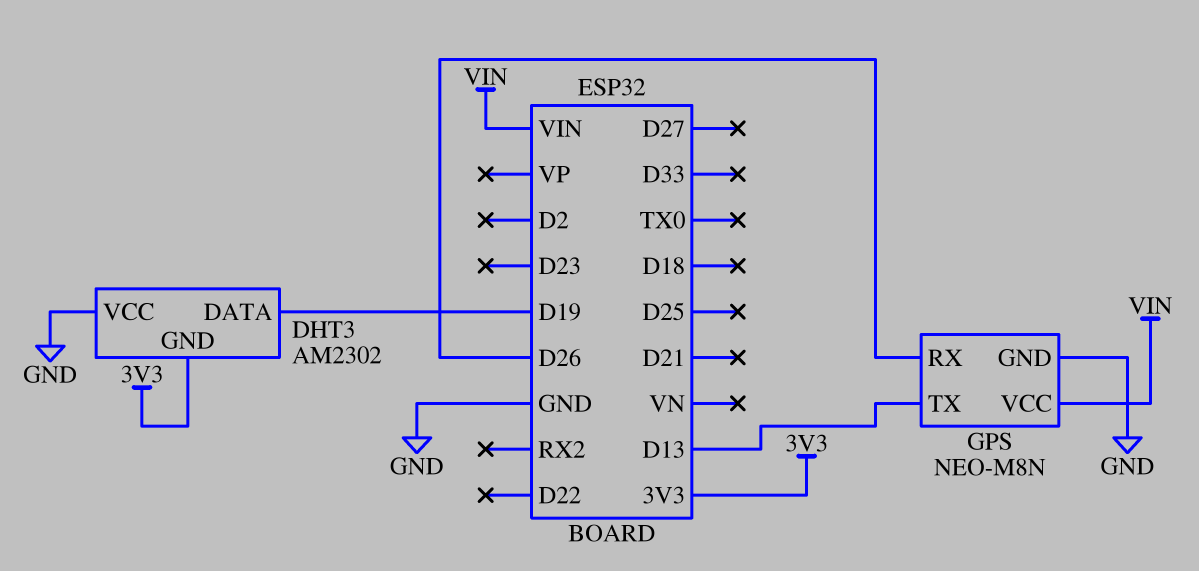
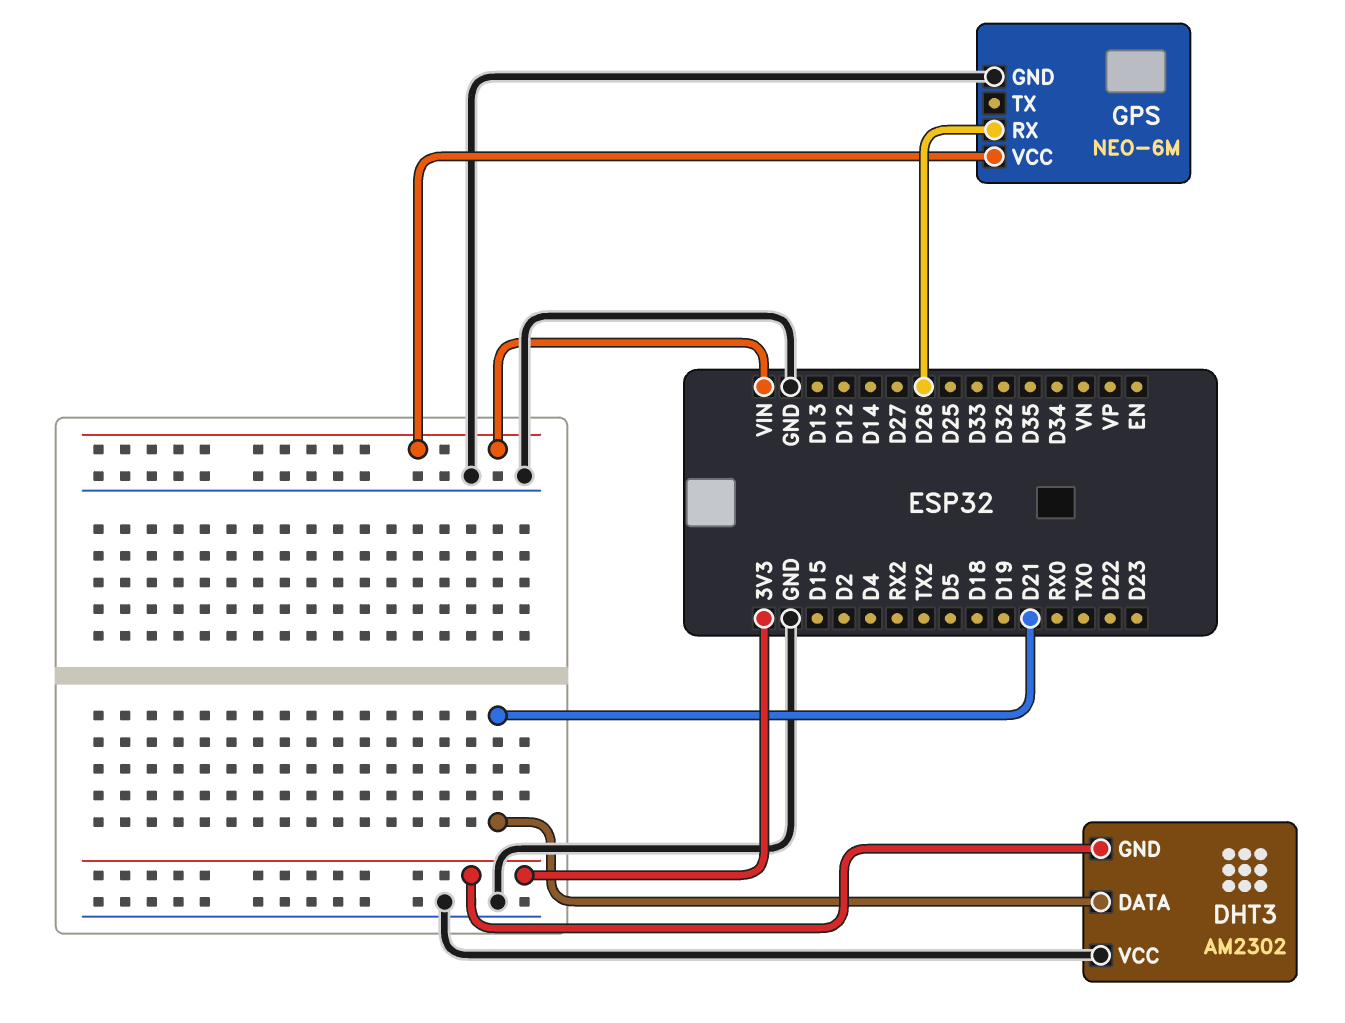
DHT3 pin DATA: D19 -> D21
GPS: NEO-M8N -> NEO-6M
GPS pin TX: D13 -> none

